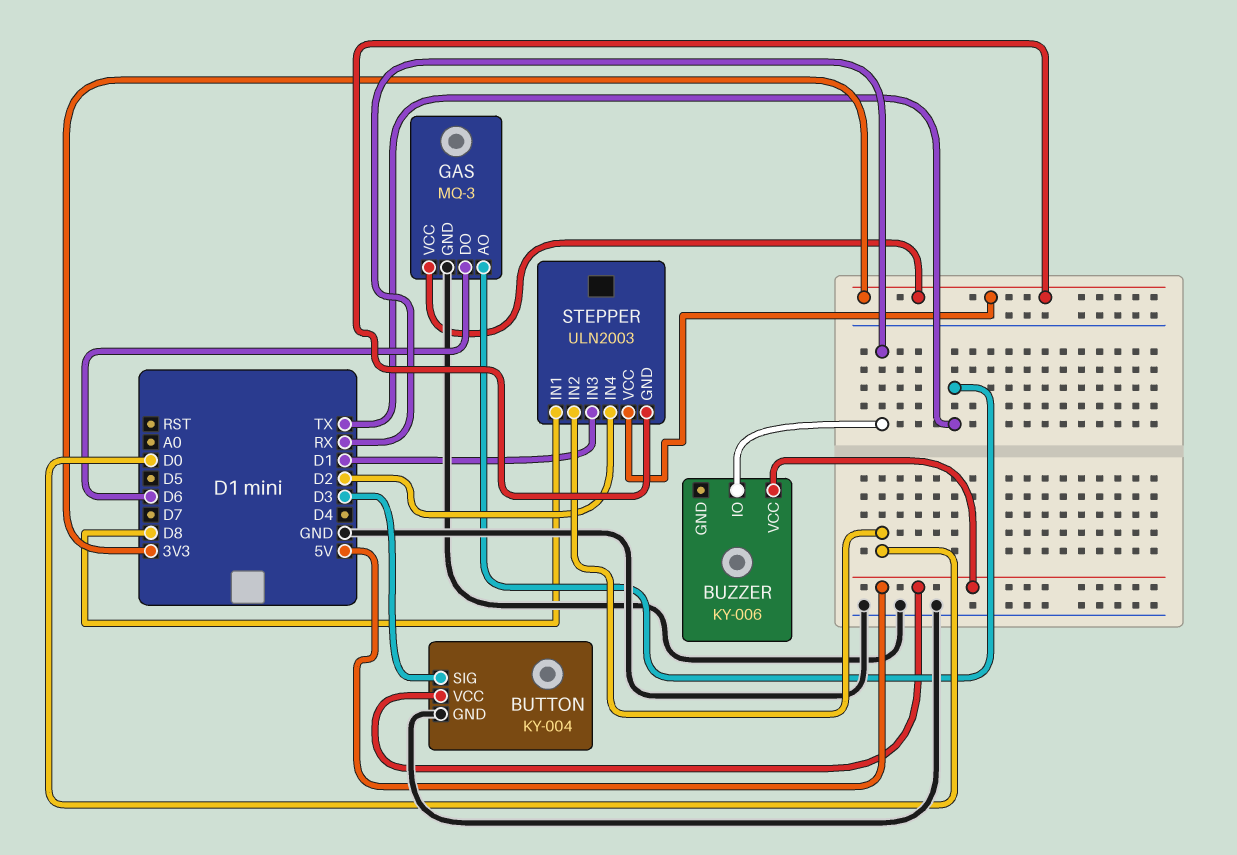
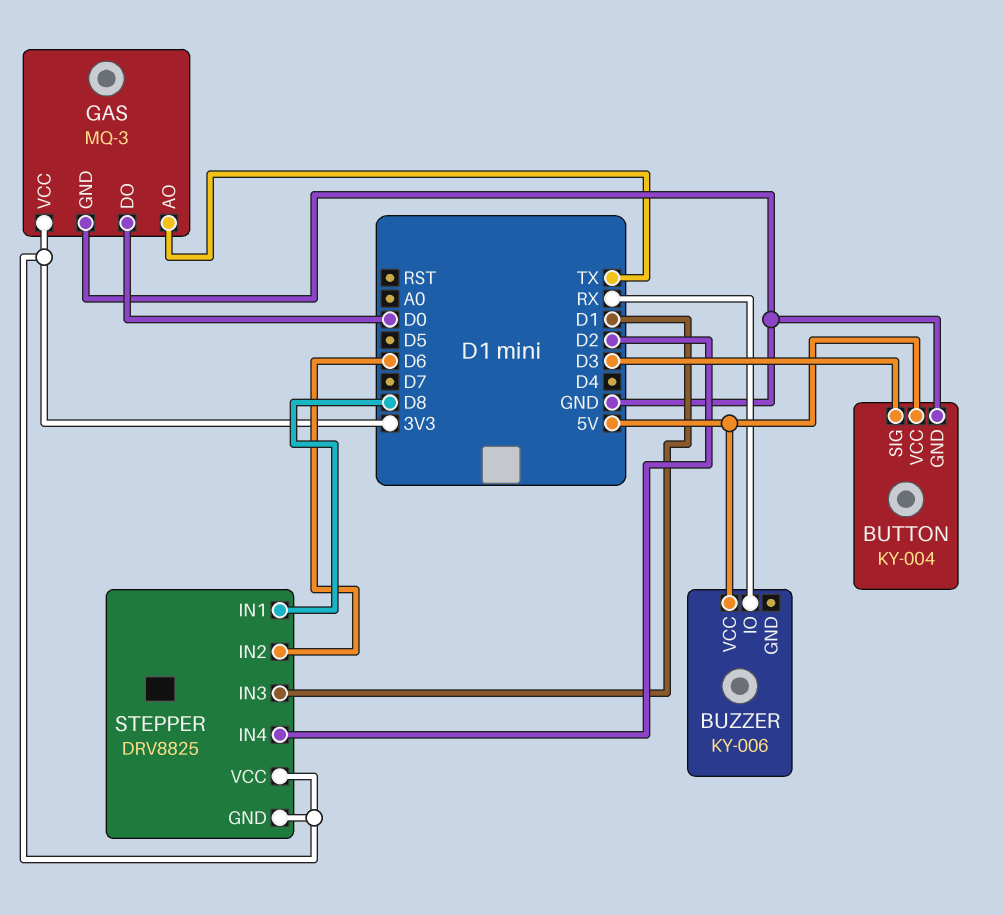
GAS pin DO: D6 -> D0
STEPPER: ULN2003 -> DRV8825
STEPPER pin IN2: D0 -> D6

